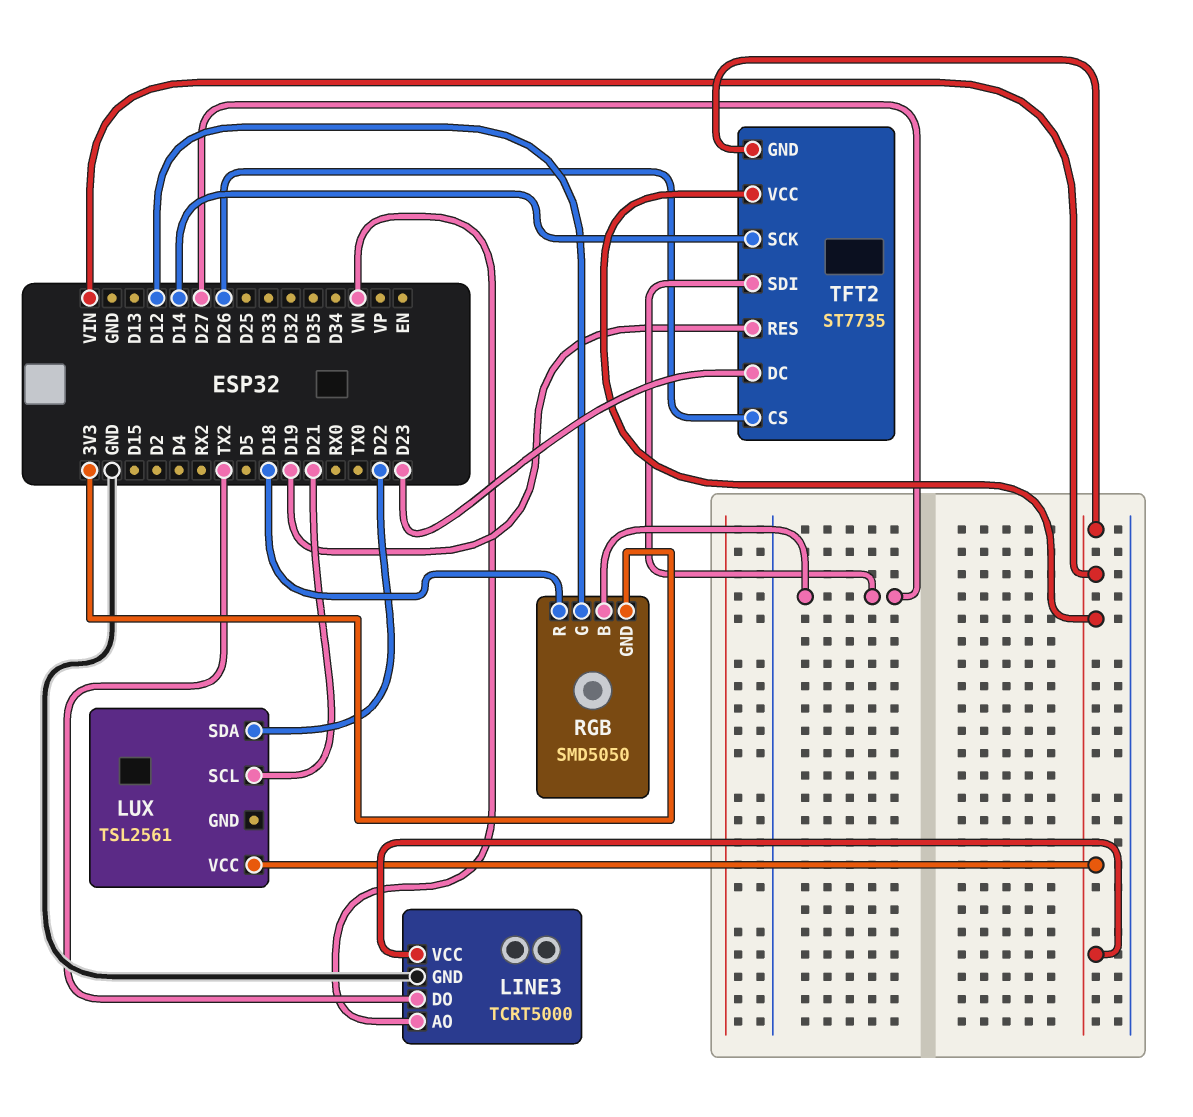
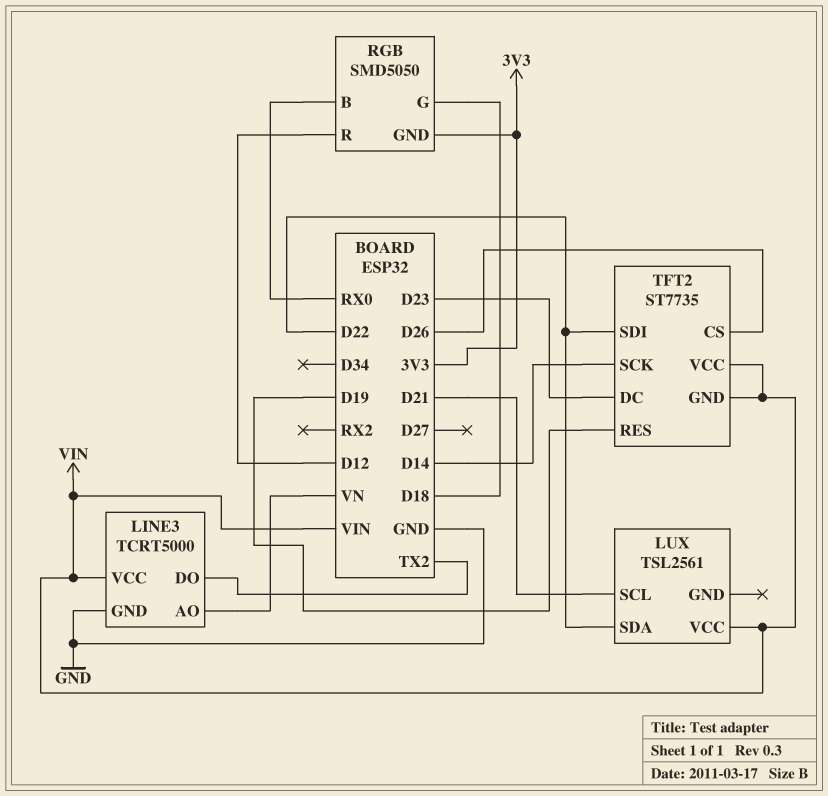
RGB pin B: D27 -> RX0
RGB pin G: D12 -> D18
RGB pin R: D18 -> D12
TFT2 pin SDI: D27 -> D22

